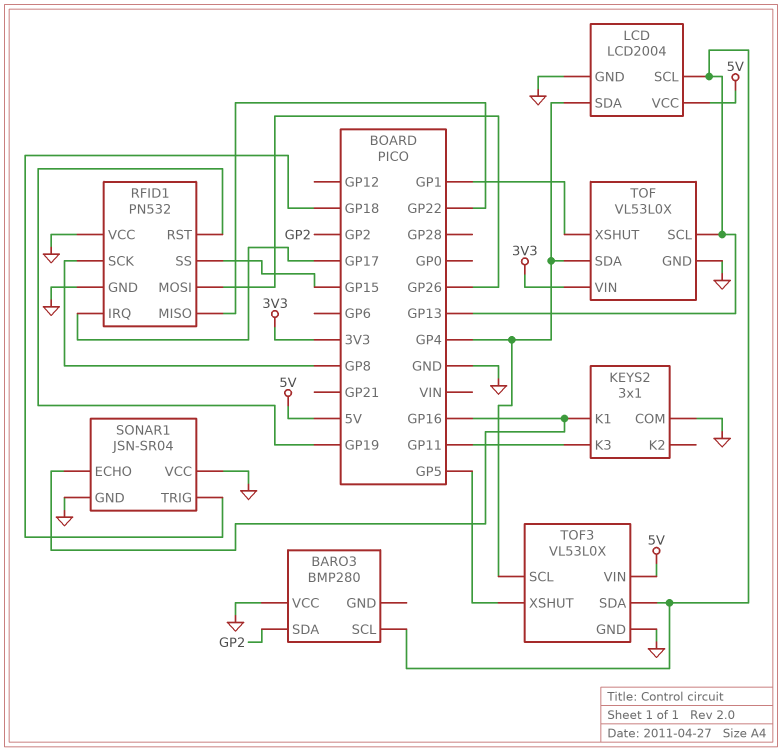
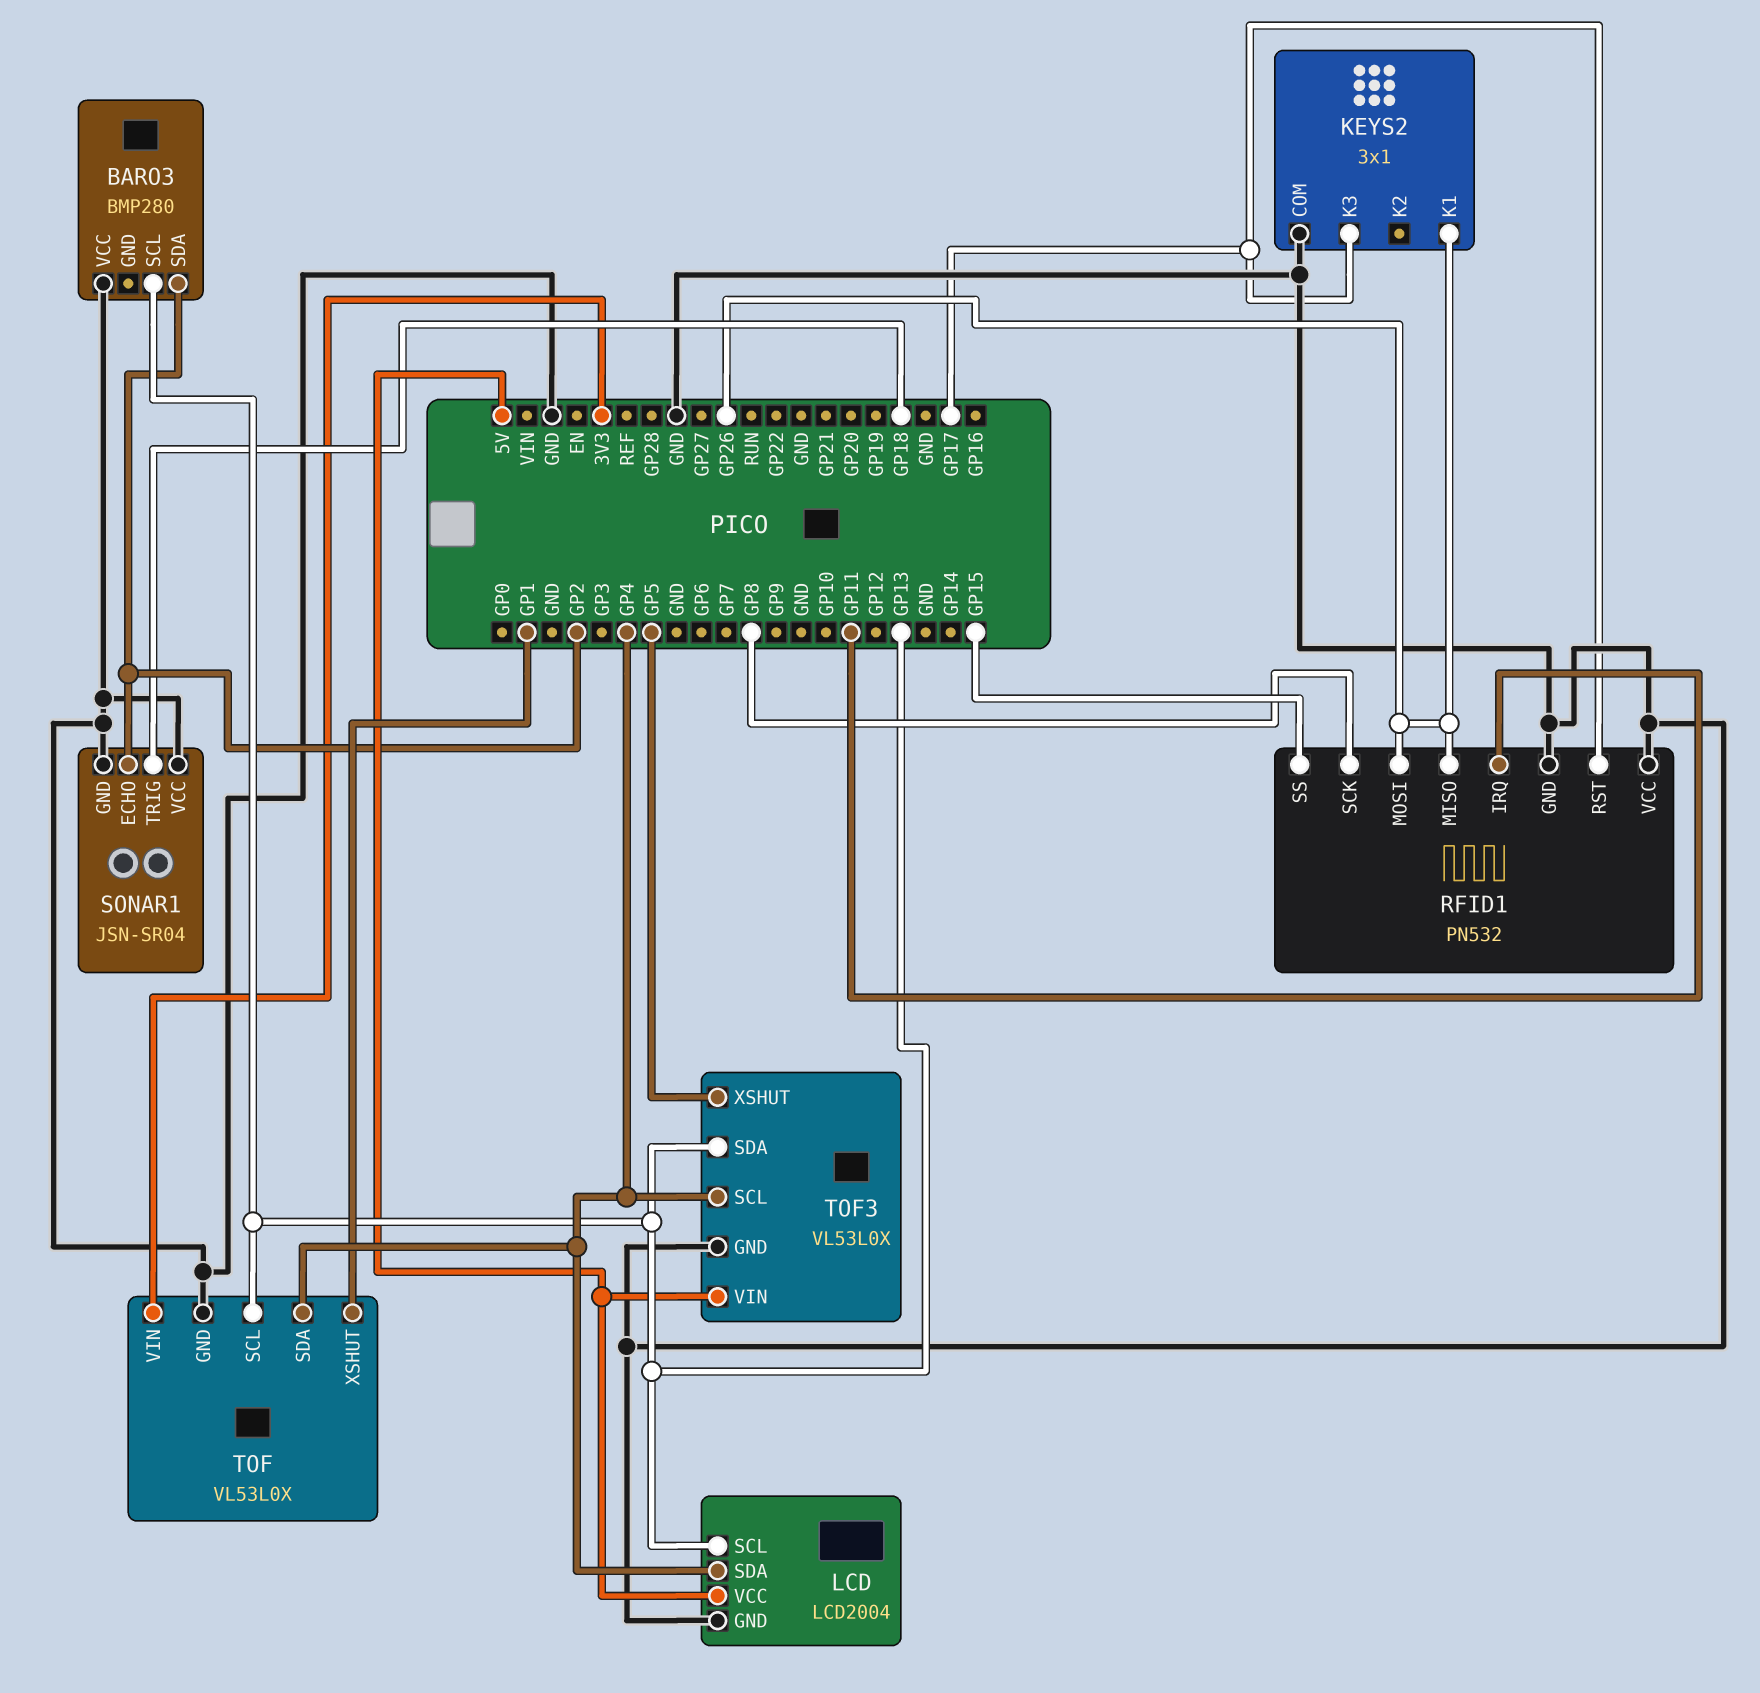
KEYS2 pin K1: GP16 -> GP26
KEYS2 pin K3: GP11 -> GP17
RFID1 pin IRQ: GP17 -> GP11
RFID1 pin MISO: GP22 -> GP26
RFID1 pin RST: GP19 -> GP17
SONAR1 pin ECHO: GP16 -> GP2

